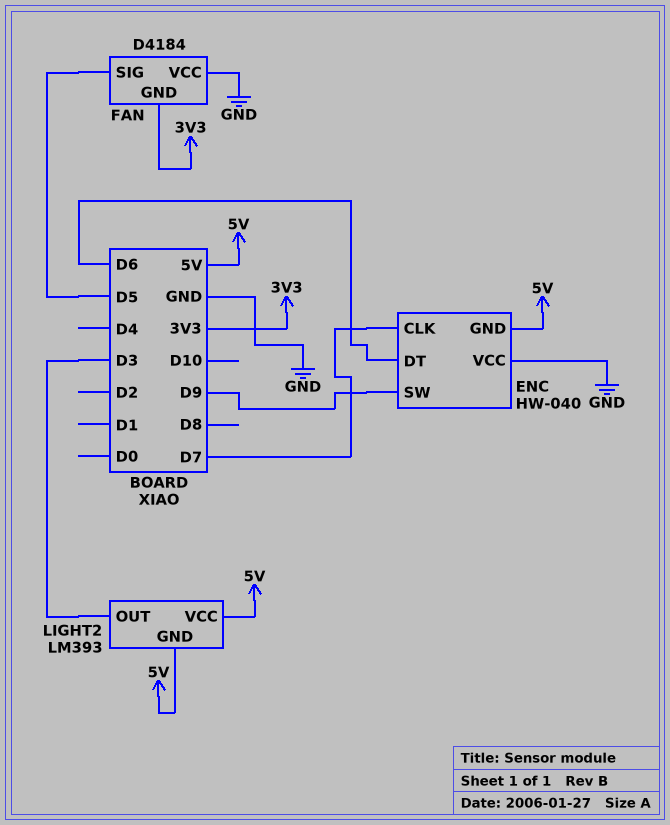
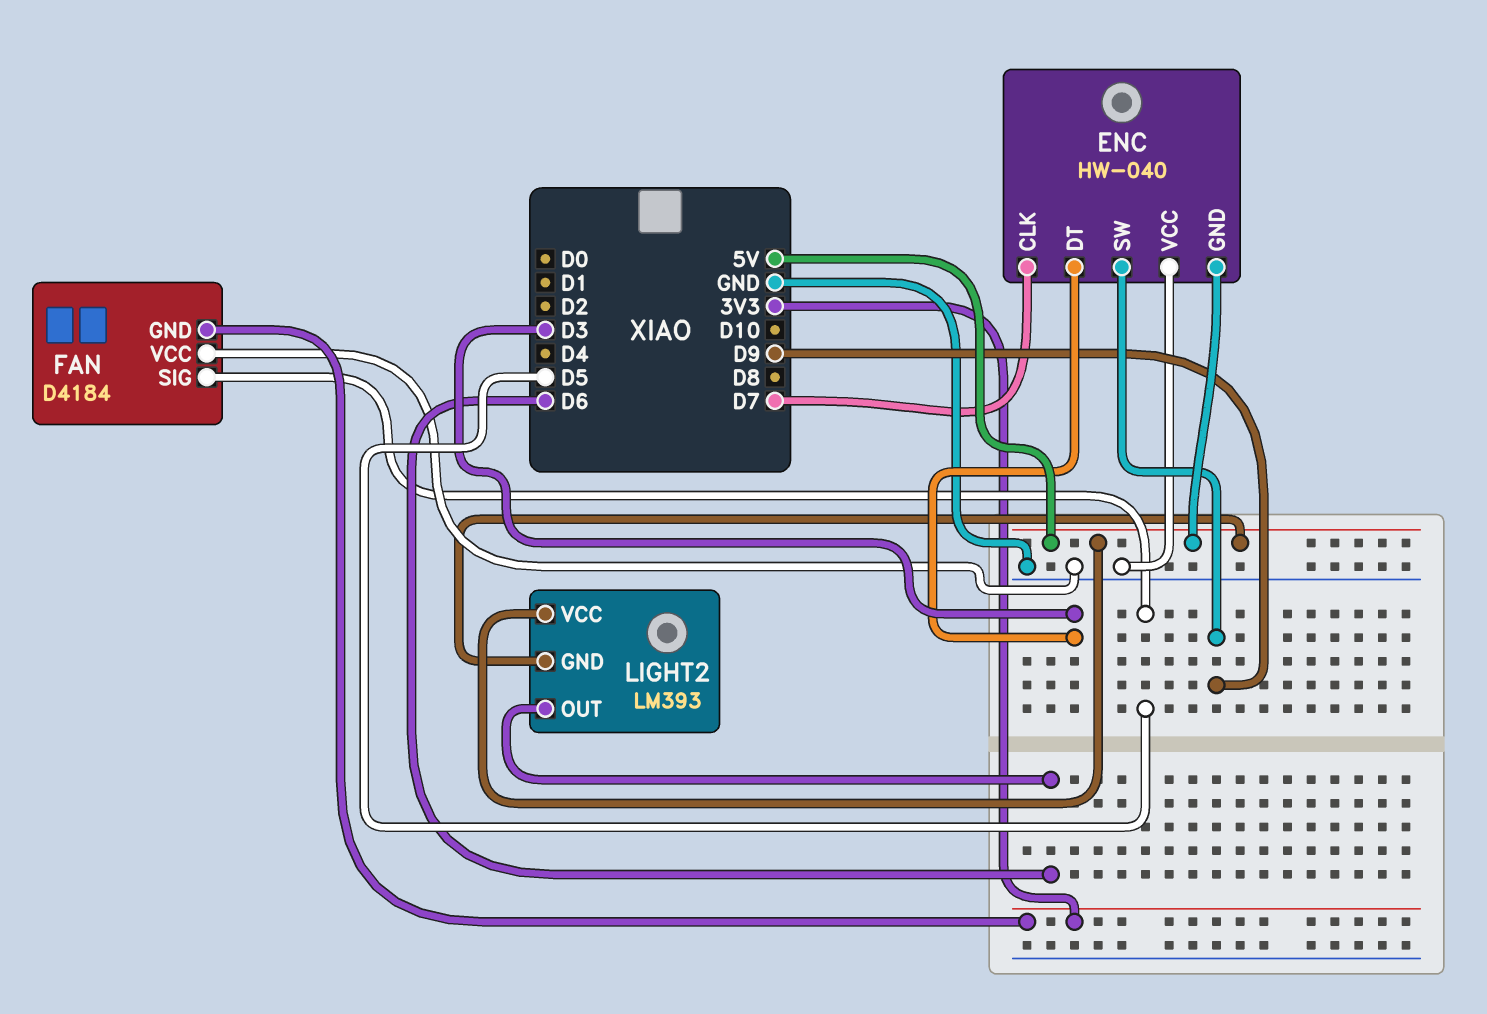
ENC pin DT: D6 -> D3
LIGHT2 pin OUT: D3 -> D6

